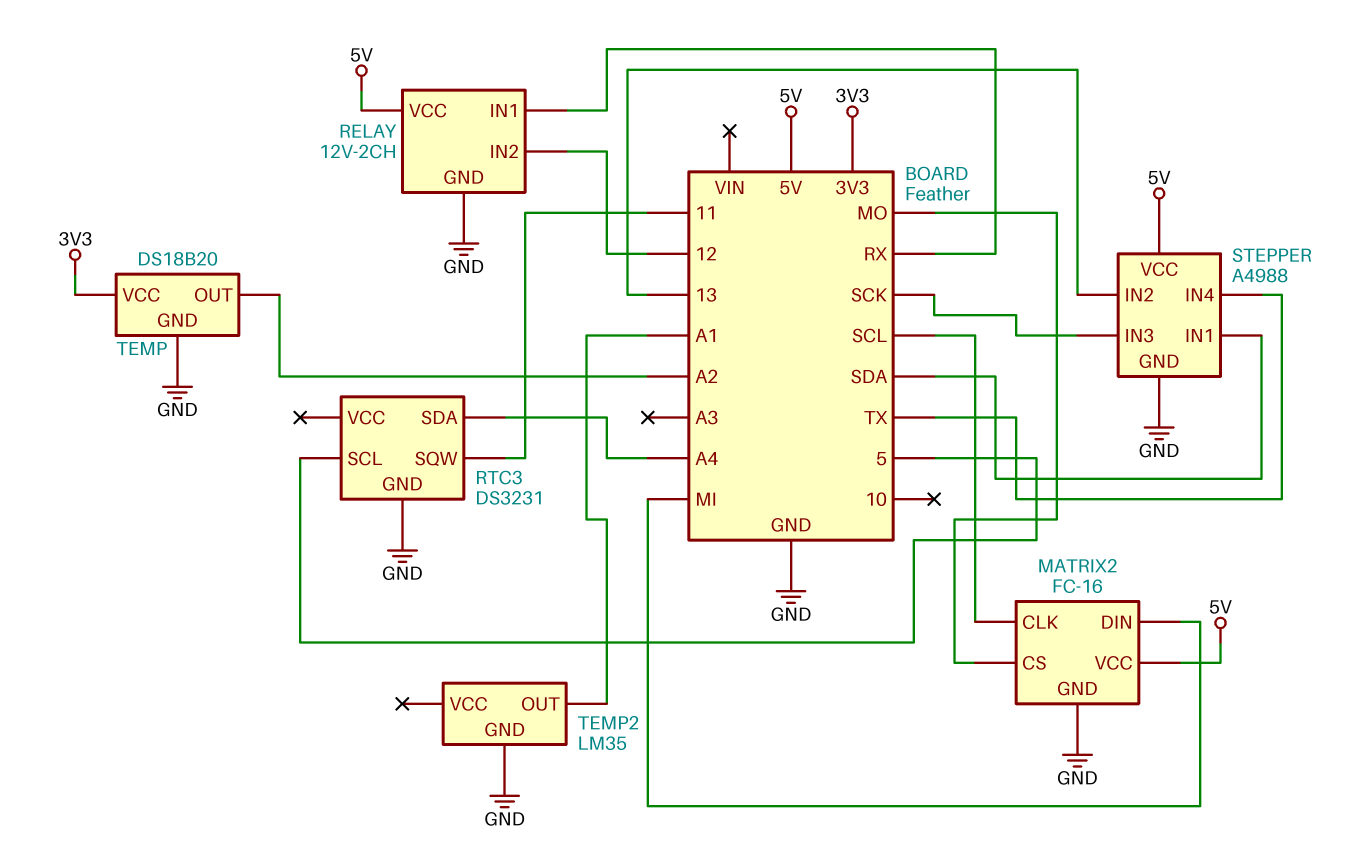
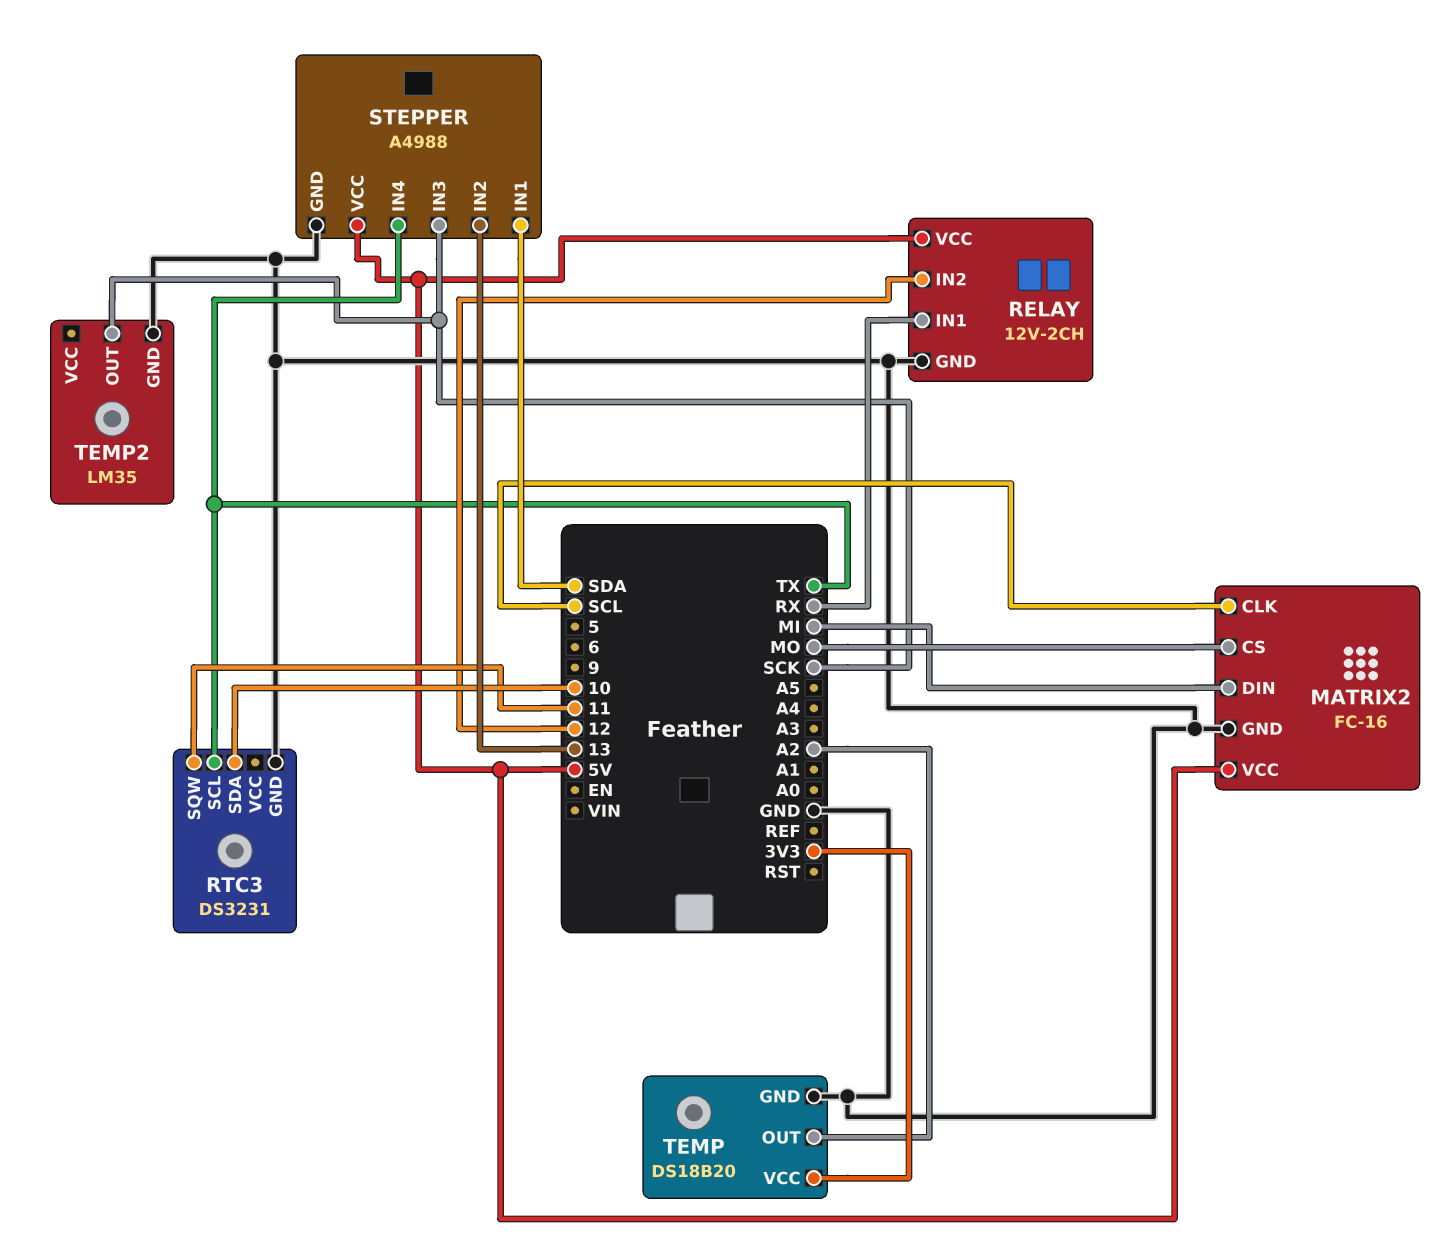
RTC3 pin SCL: 5 -> TX
RTC3 pin SDA: A4 -> 10
TEMP2 pin OUT: A1 -> SCK

